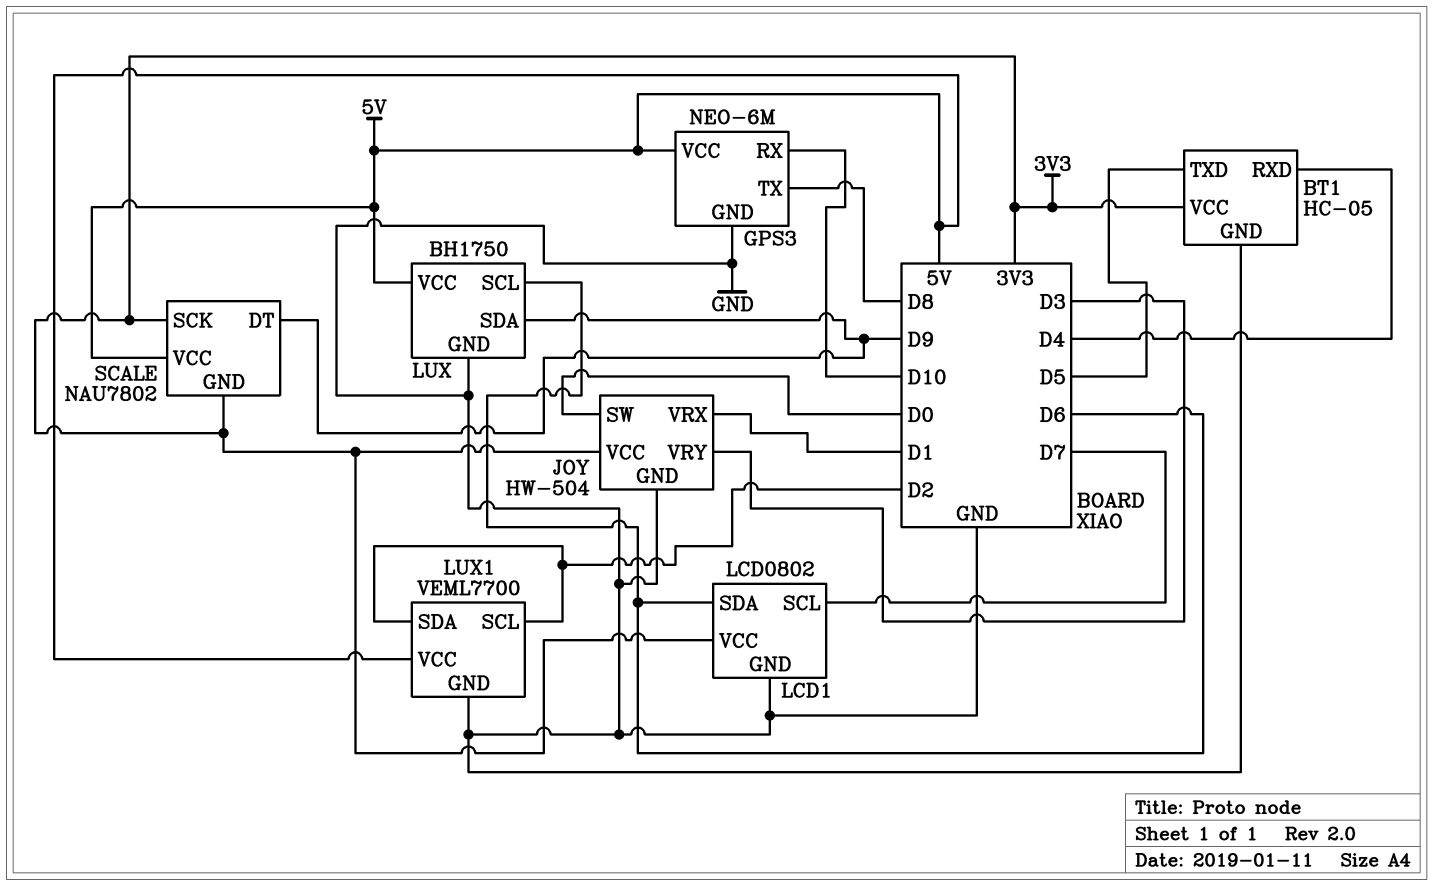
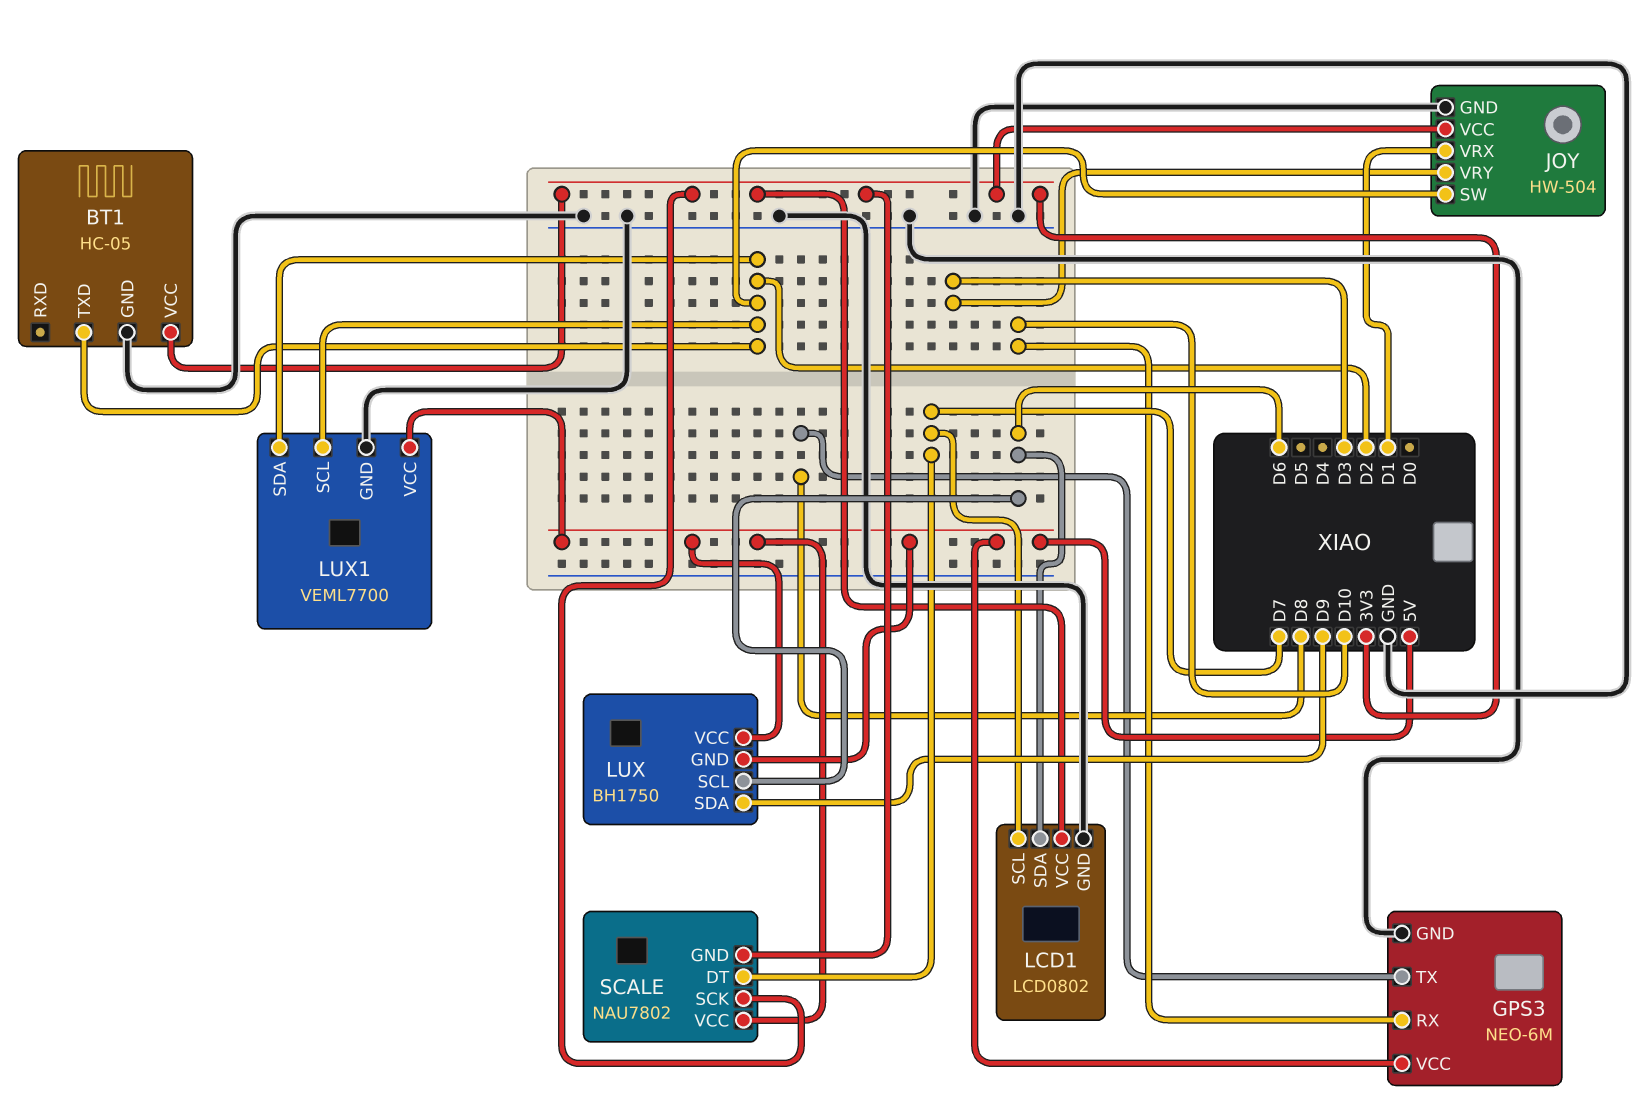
BT1 pin RXD: D4 -> none
BT1 pin TXD: D5 -> D2
JOY pin SW: D0 -> D2
LUX pin GND: GND -> 5V
SCALE pin DT: D9 -> D7

